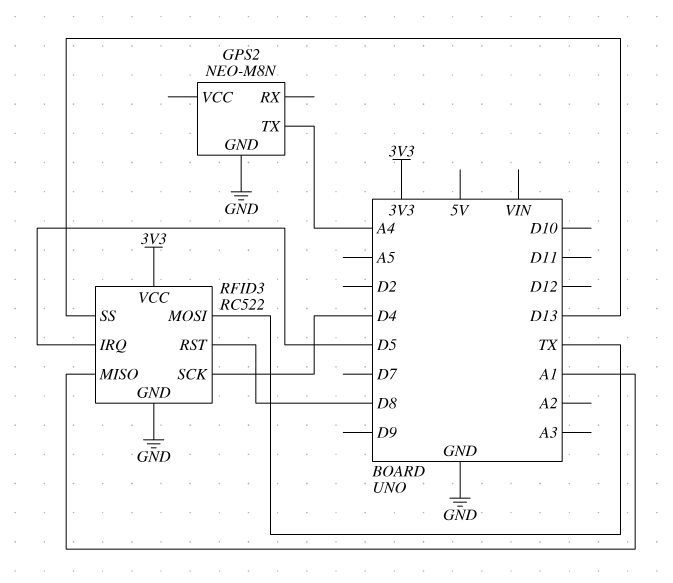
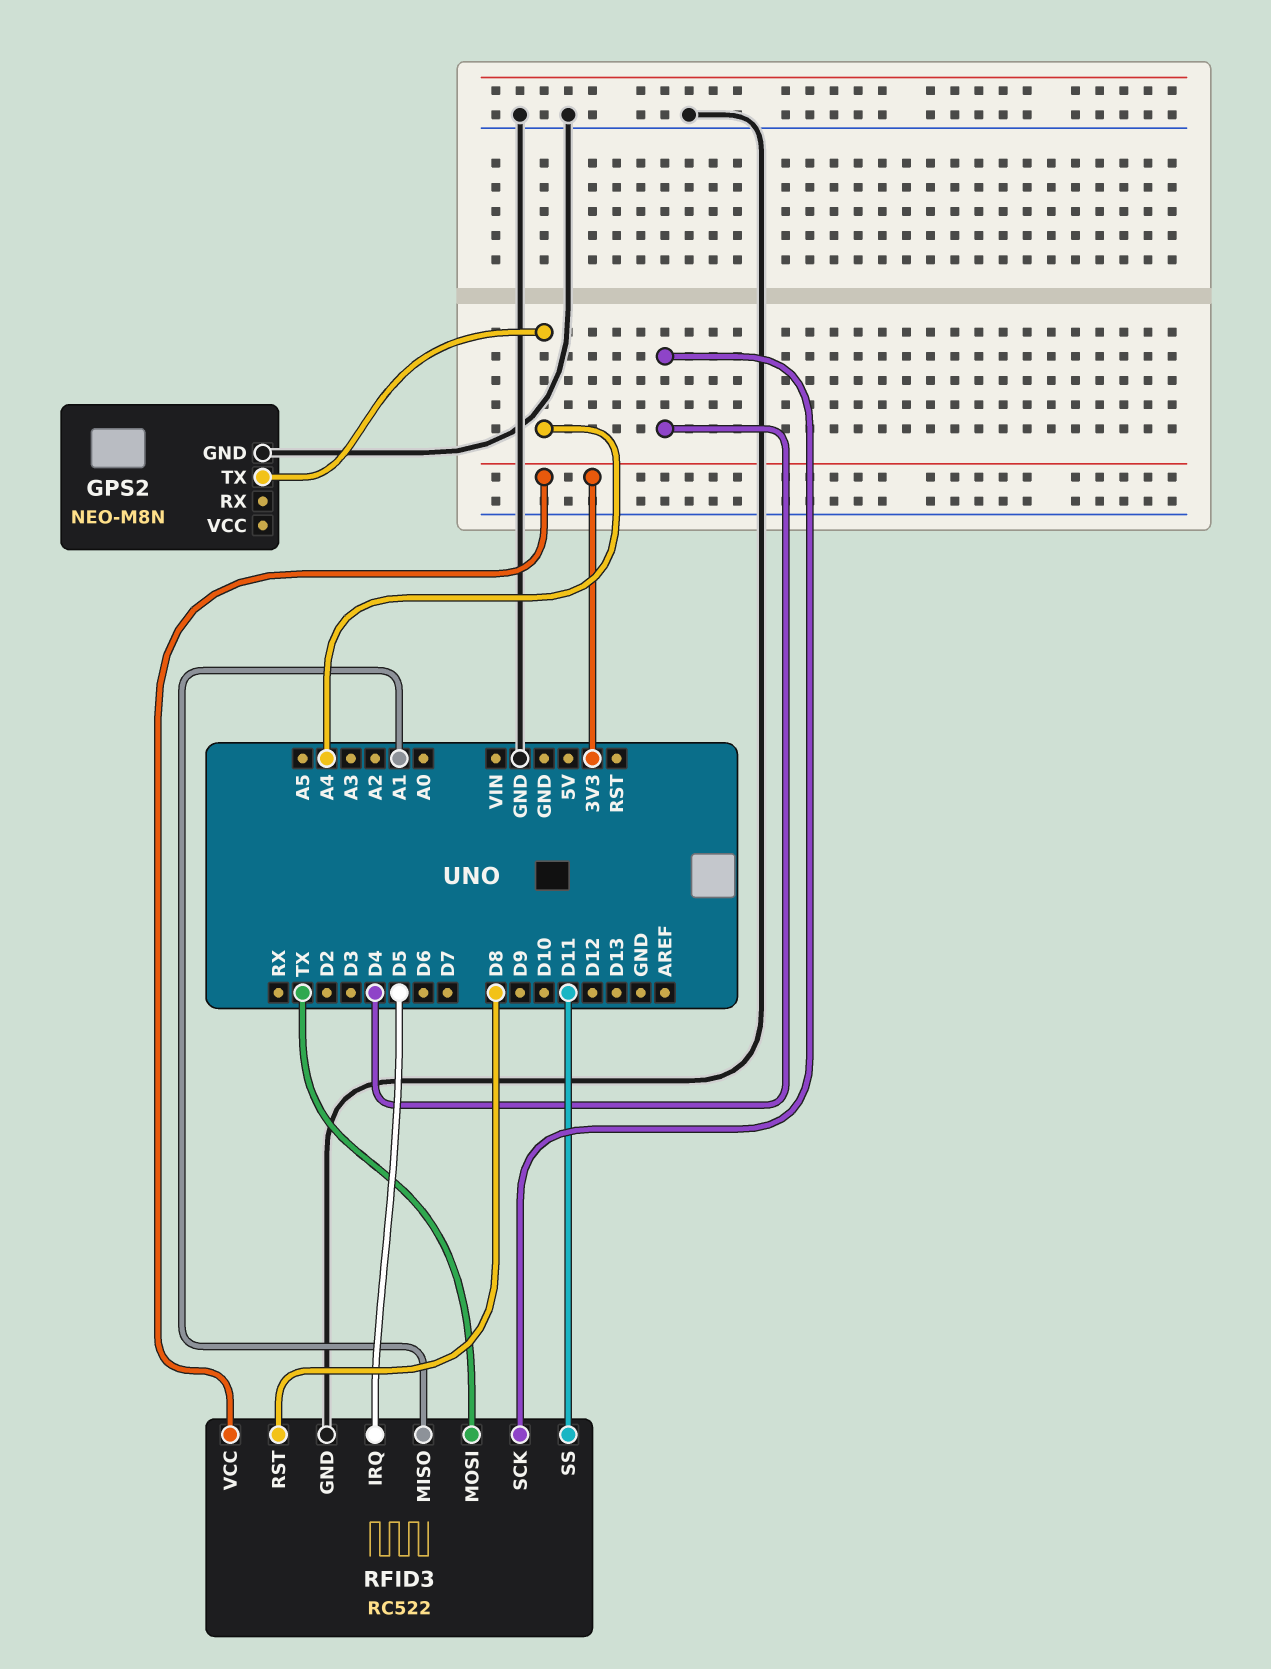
RFID3 pin SS: D13 -> D11

